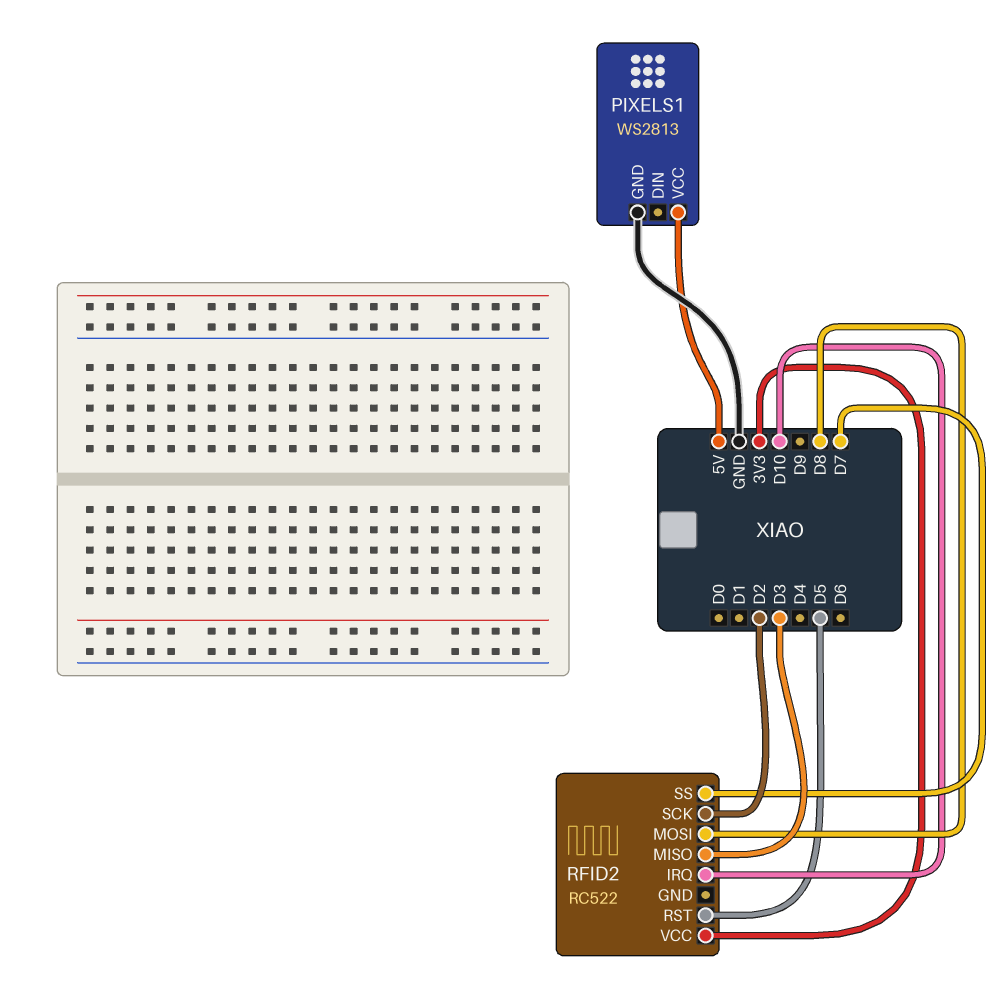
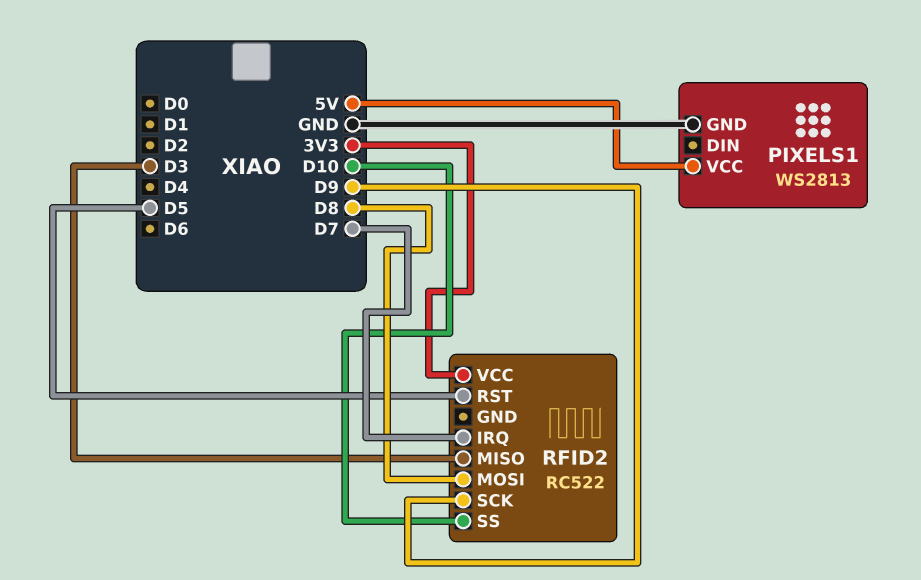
RFID2 pin IRQ: D10 -> D7
RFID2 pin SCK: D2 -> D9
RFID2 pin SS: D7 -> D10

